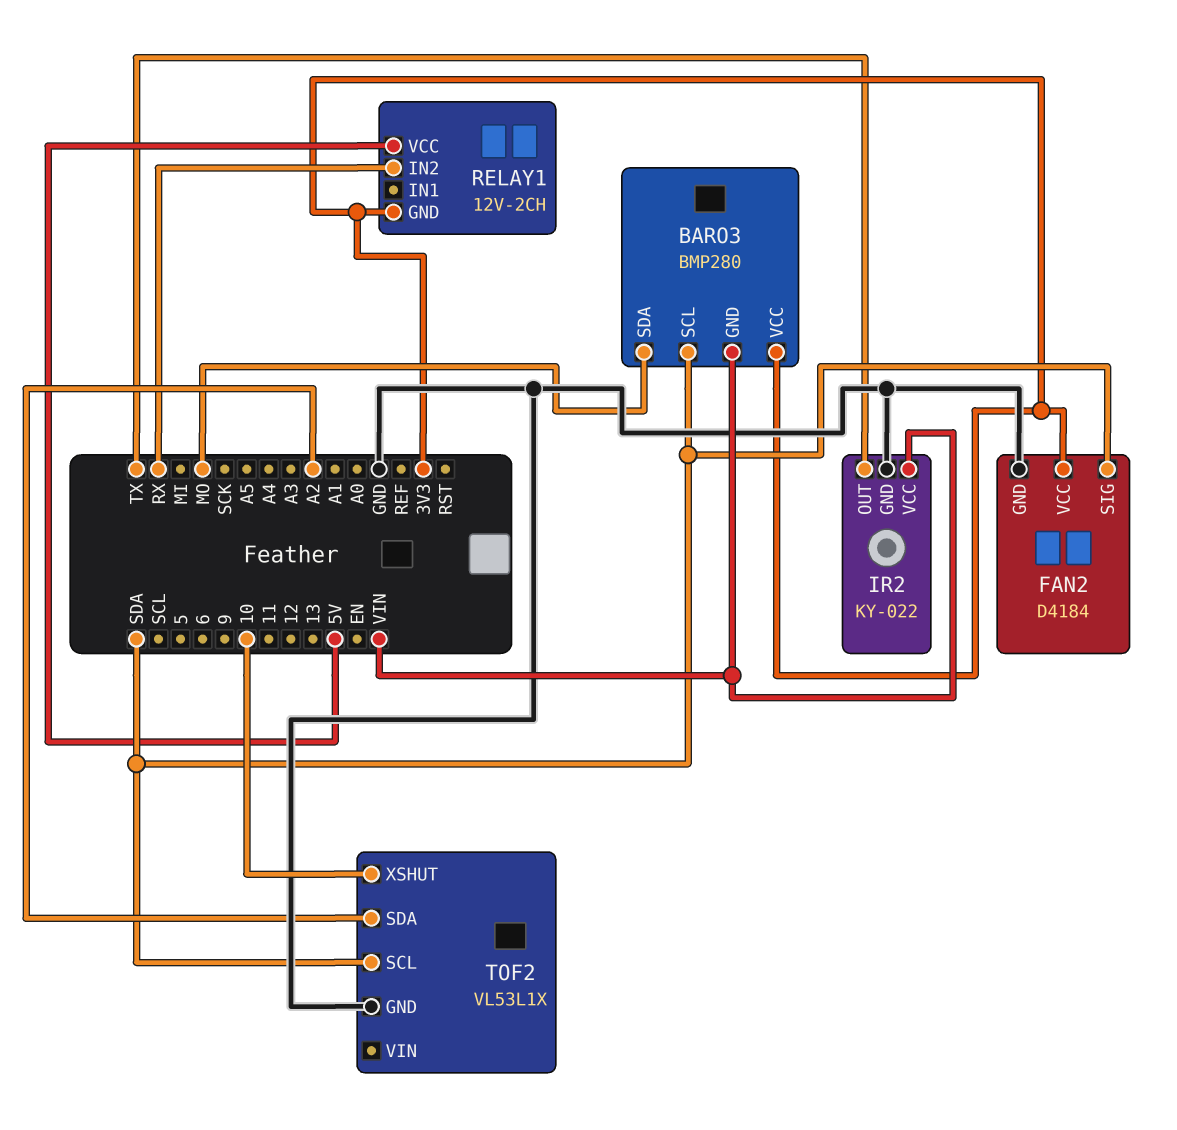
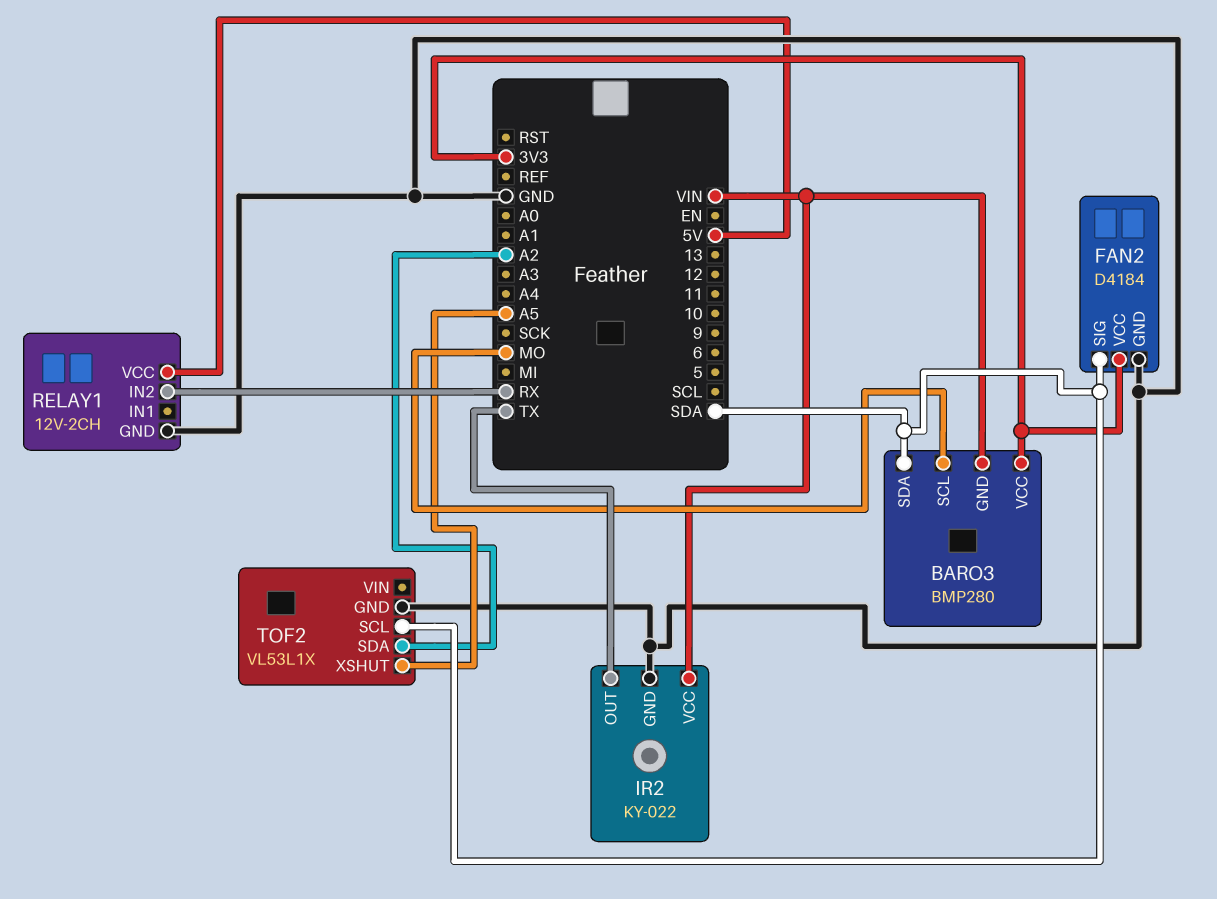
BARO3 pin SCL: SDA -> MO
BARO3 pin SDA: MO -> SDA
RELAY1 pin GND: 3V3 -> GND
TOF2 pin XSHUT: 10 -> A5

